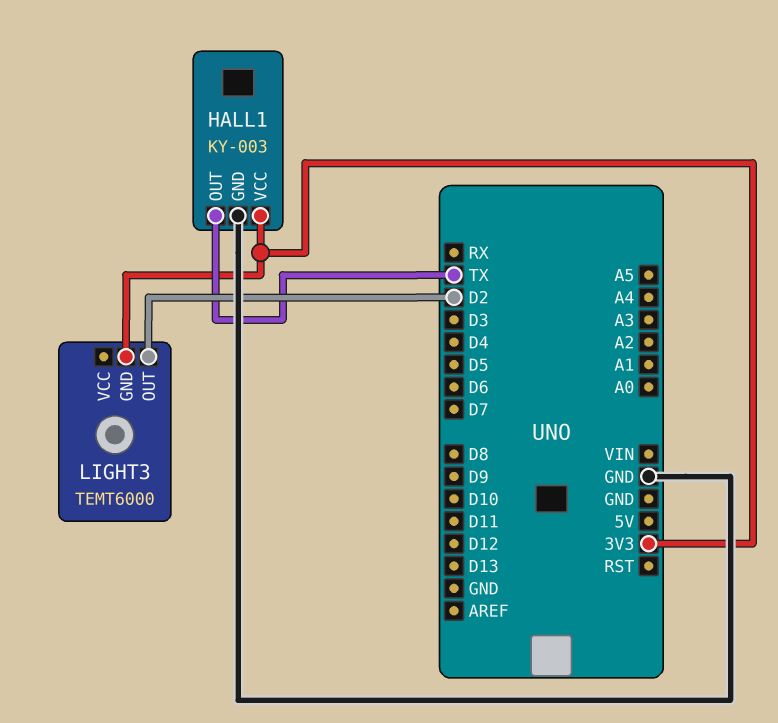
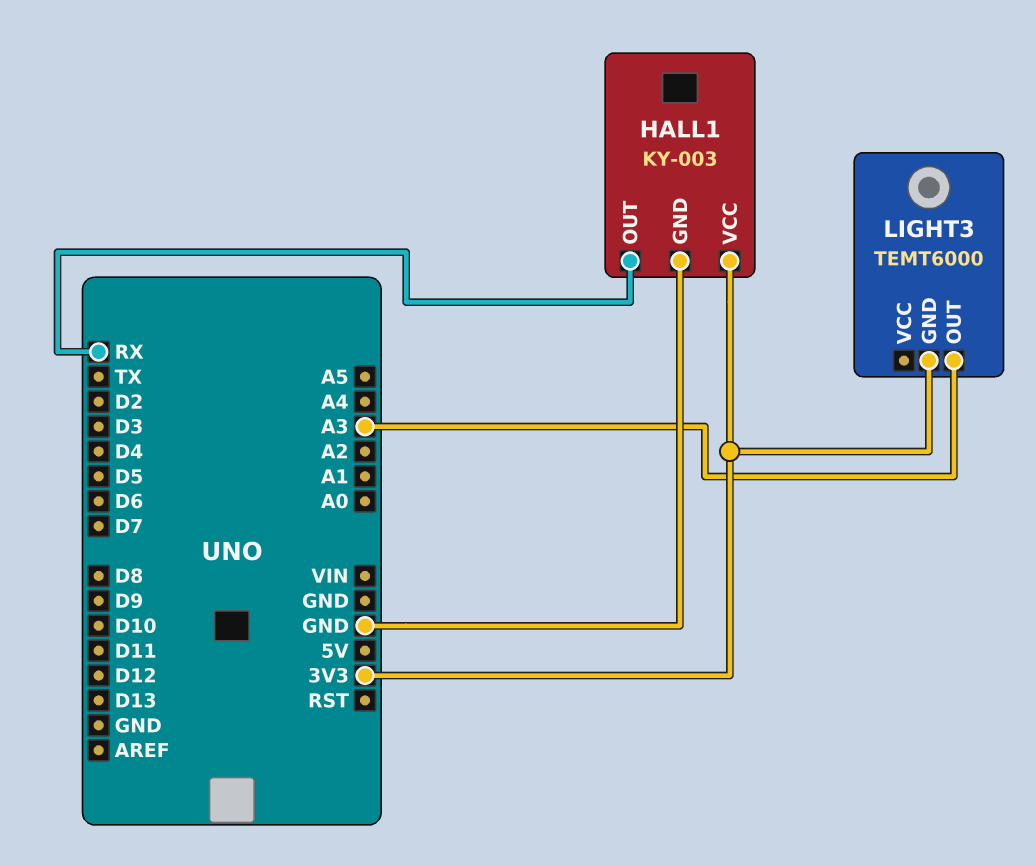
HALL1 pin OUT: TX -> RX
LIGHT3 pin OUT: D2 -> A3

